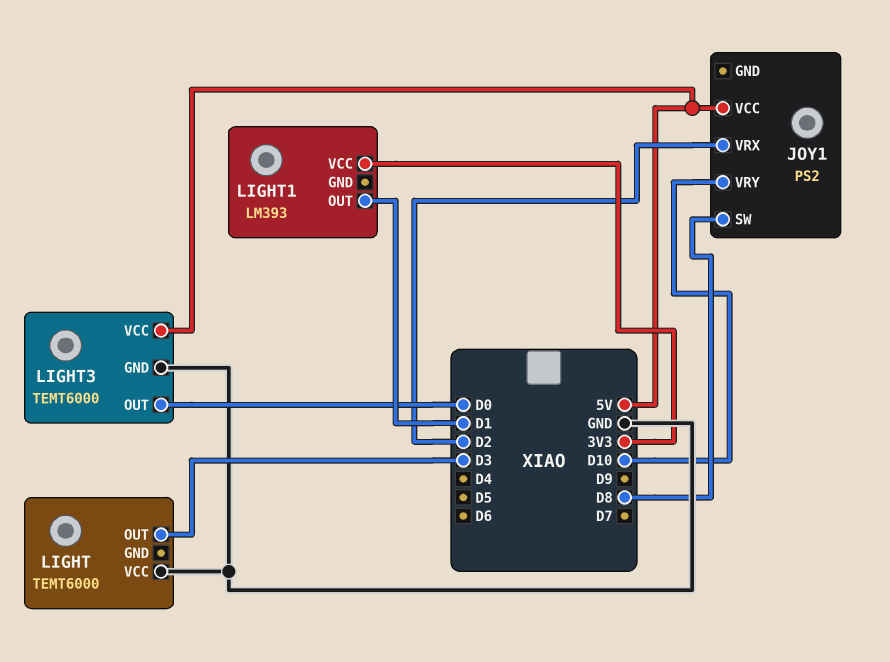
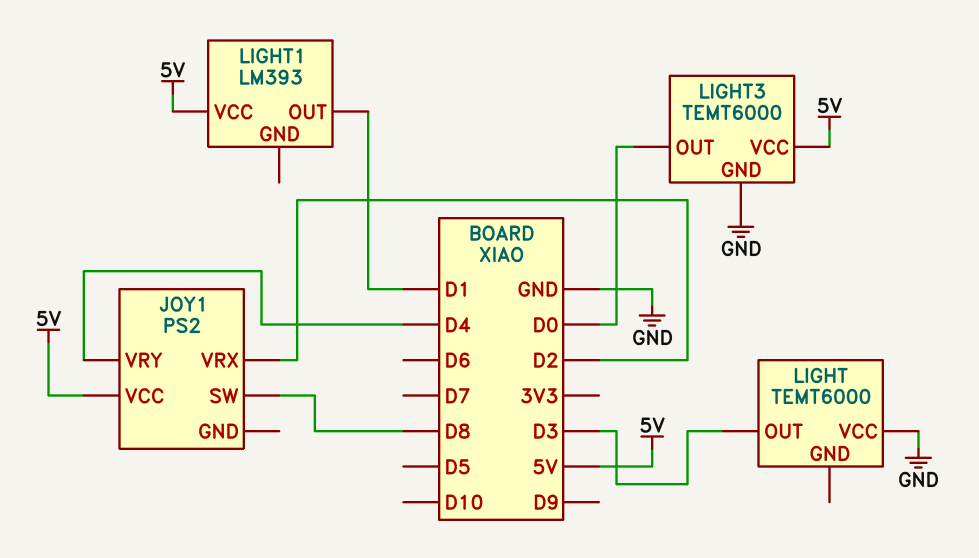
JOY1 pin VRY: D10 -> D4
LIGHT1 pin VCC: 3V3 -> 5V

